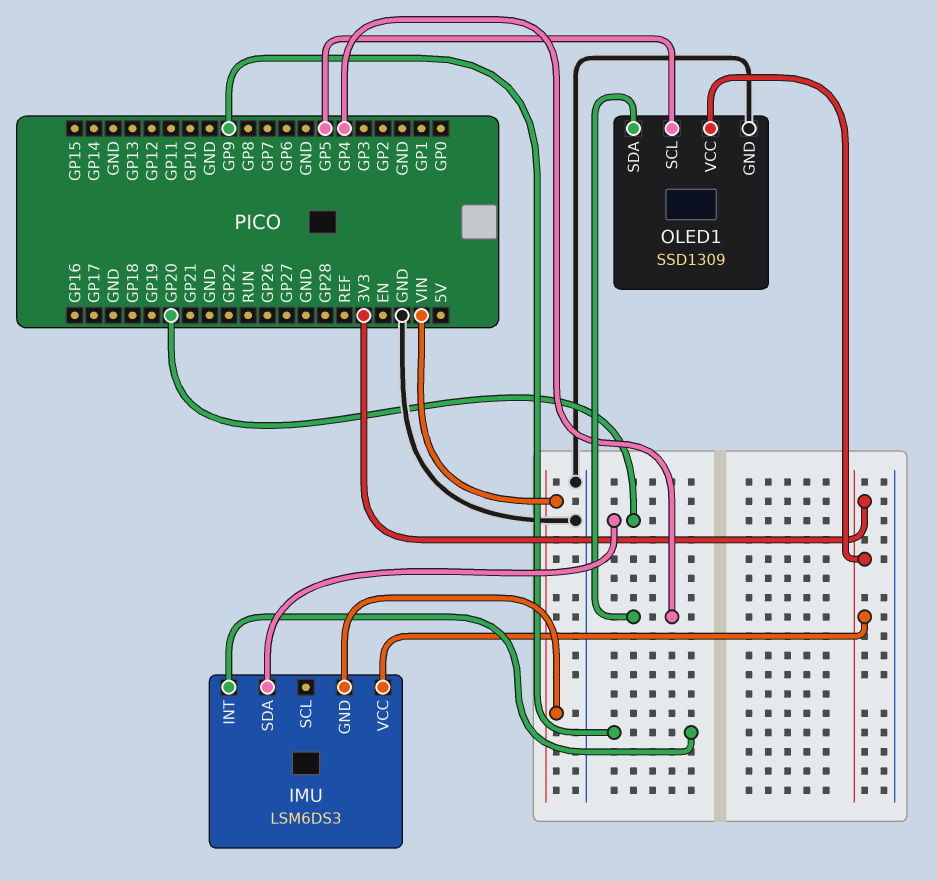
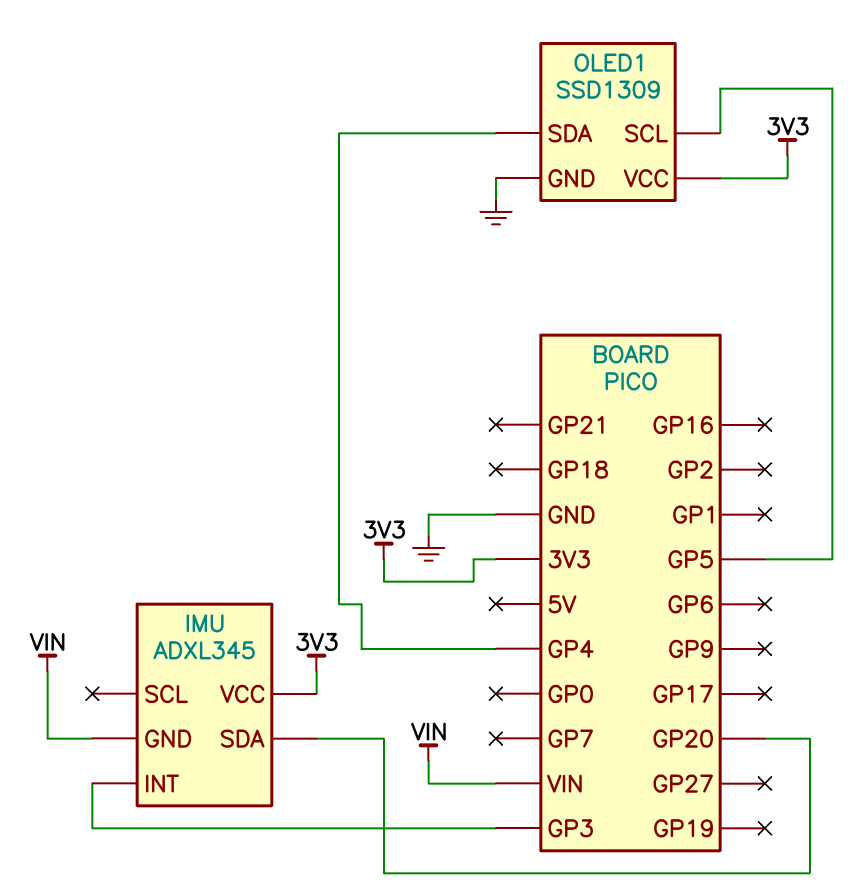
IMU: LSM6DS3 -> ADXL345
IMU pin INT: GP9 -> GP3

